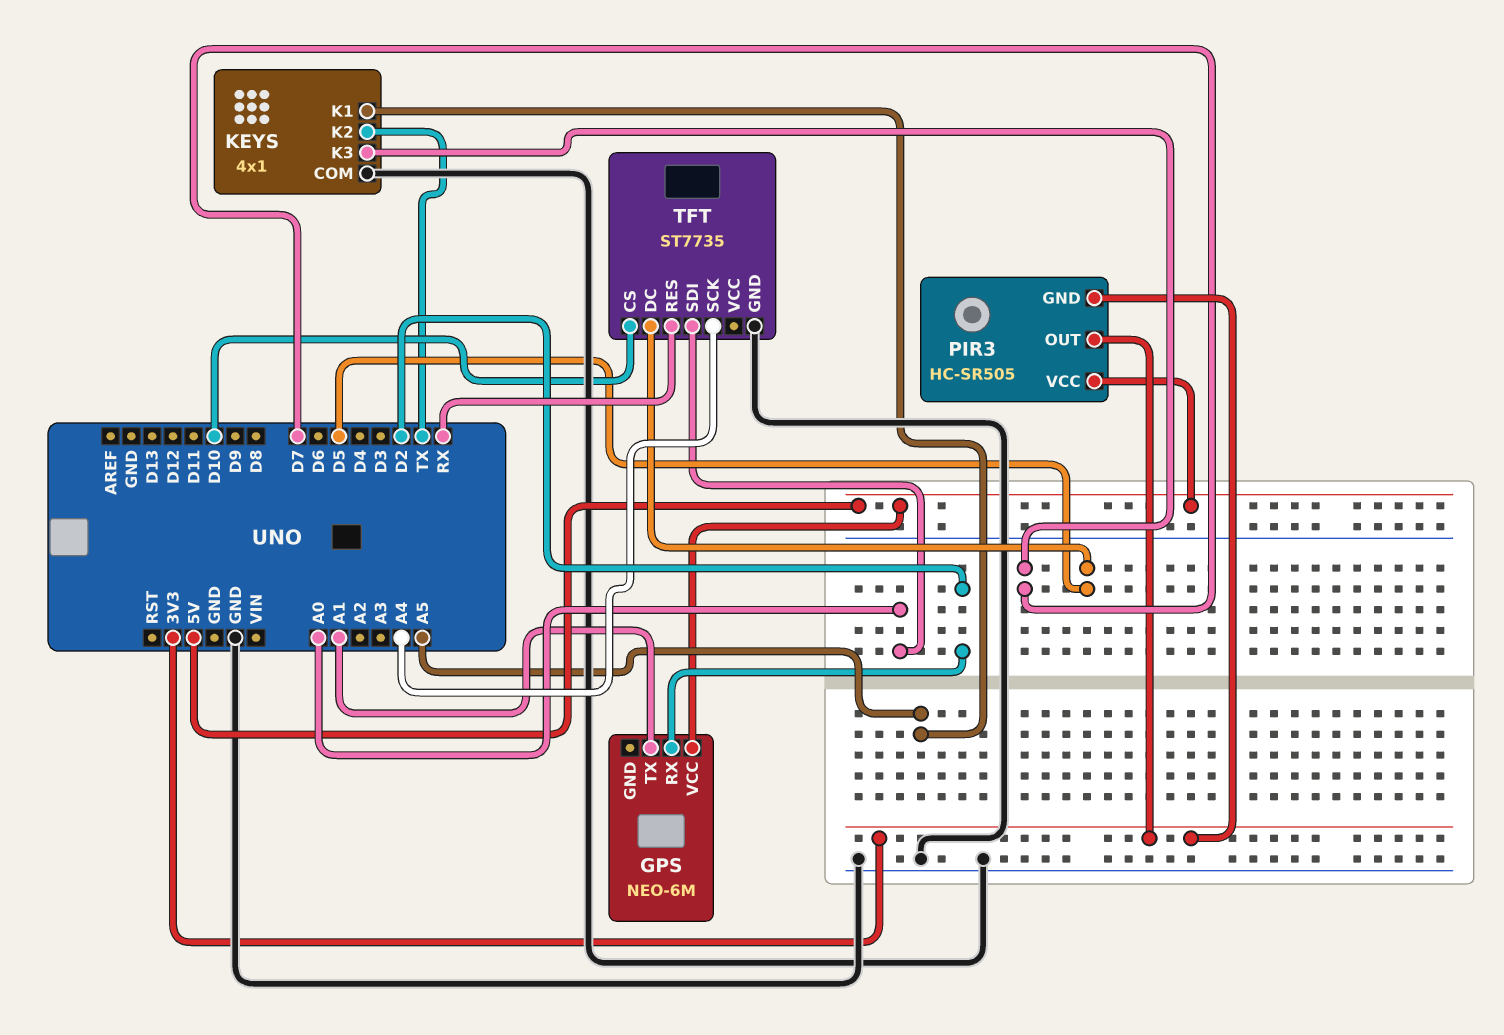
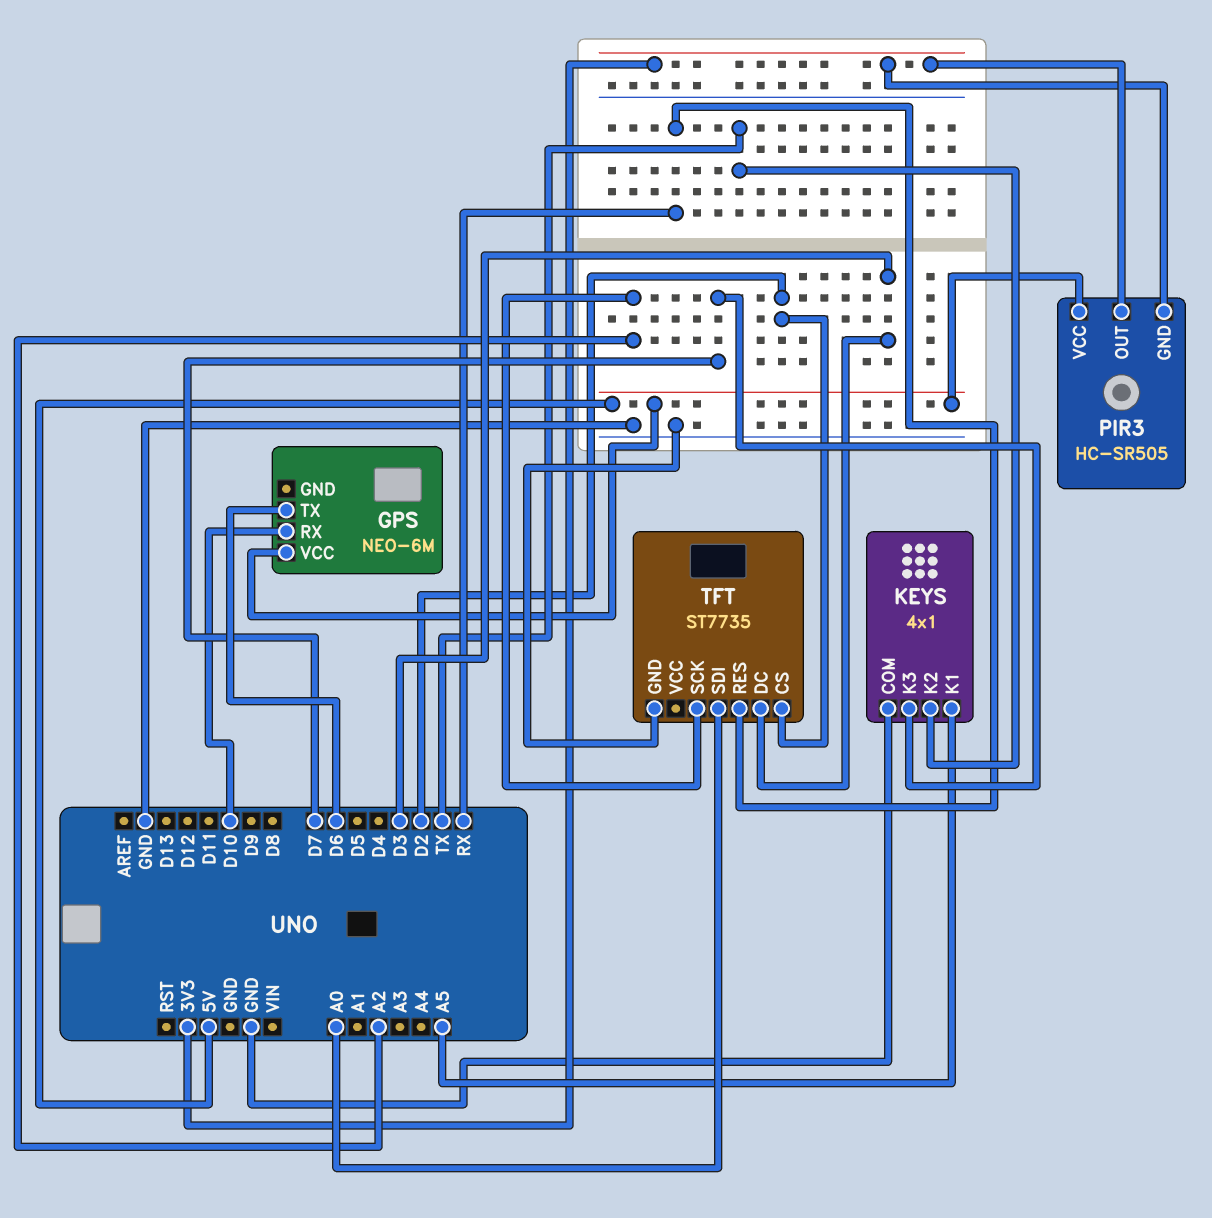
GPS pin RX: D2 -> D10
GPS pin TX: A1 -> D6
TFT pin CS: D10 -> D2
TFT pin DC: D5 -> D3
TFT pin SCK: A4 -> A2

